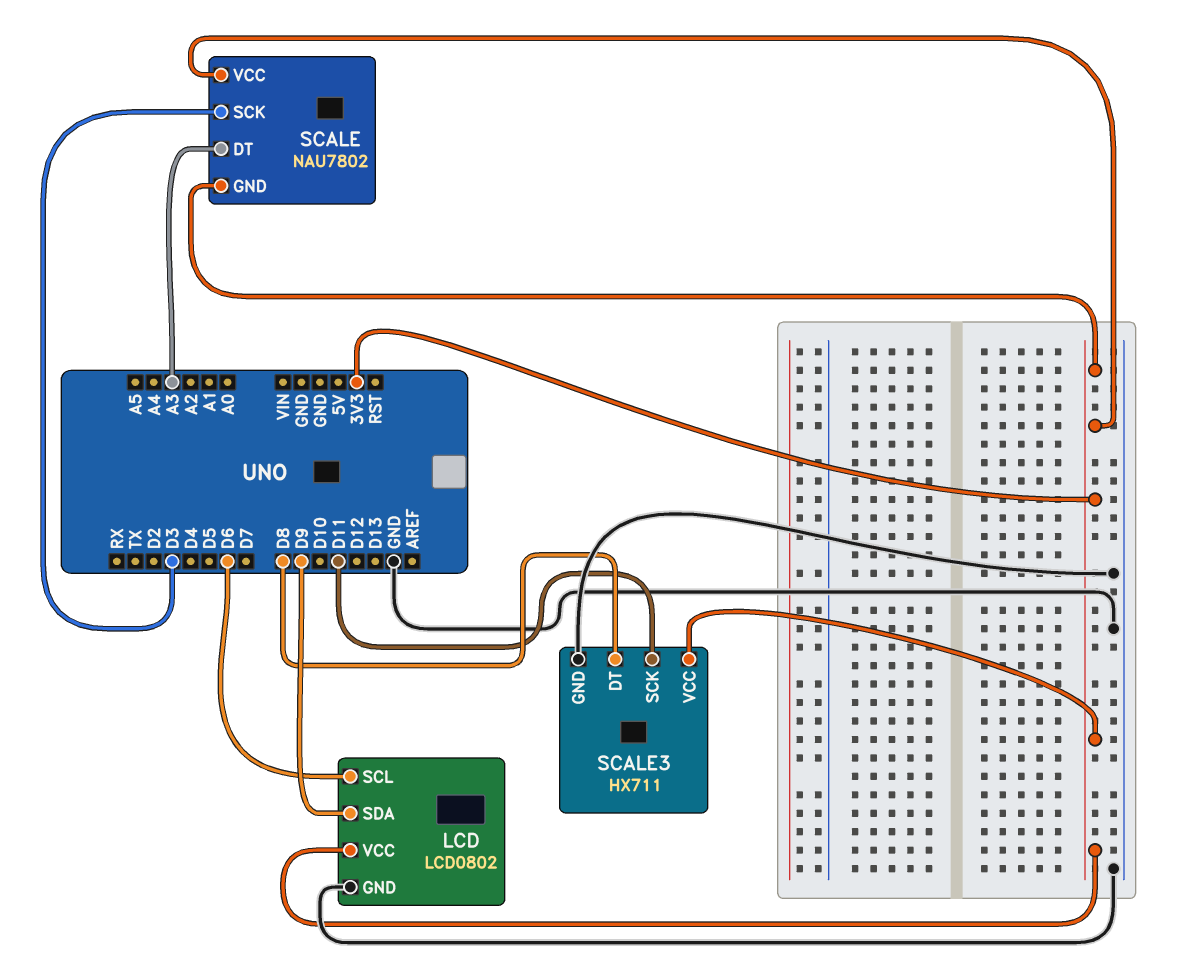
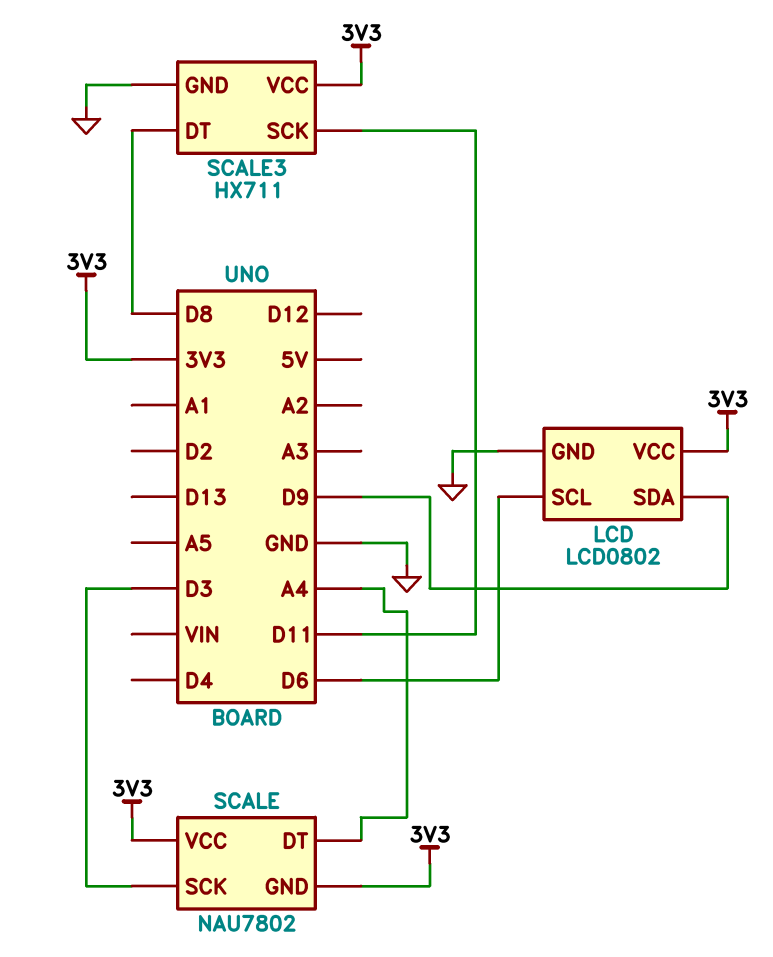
SCALE pin DT: A3 -> A4

